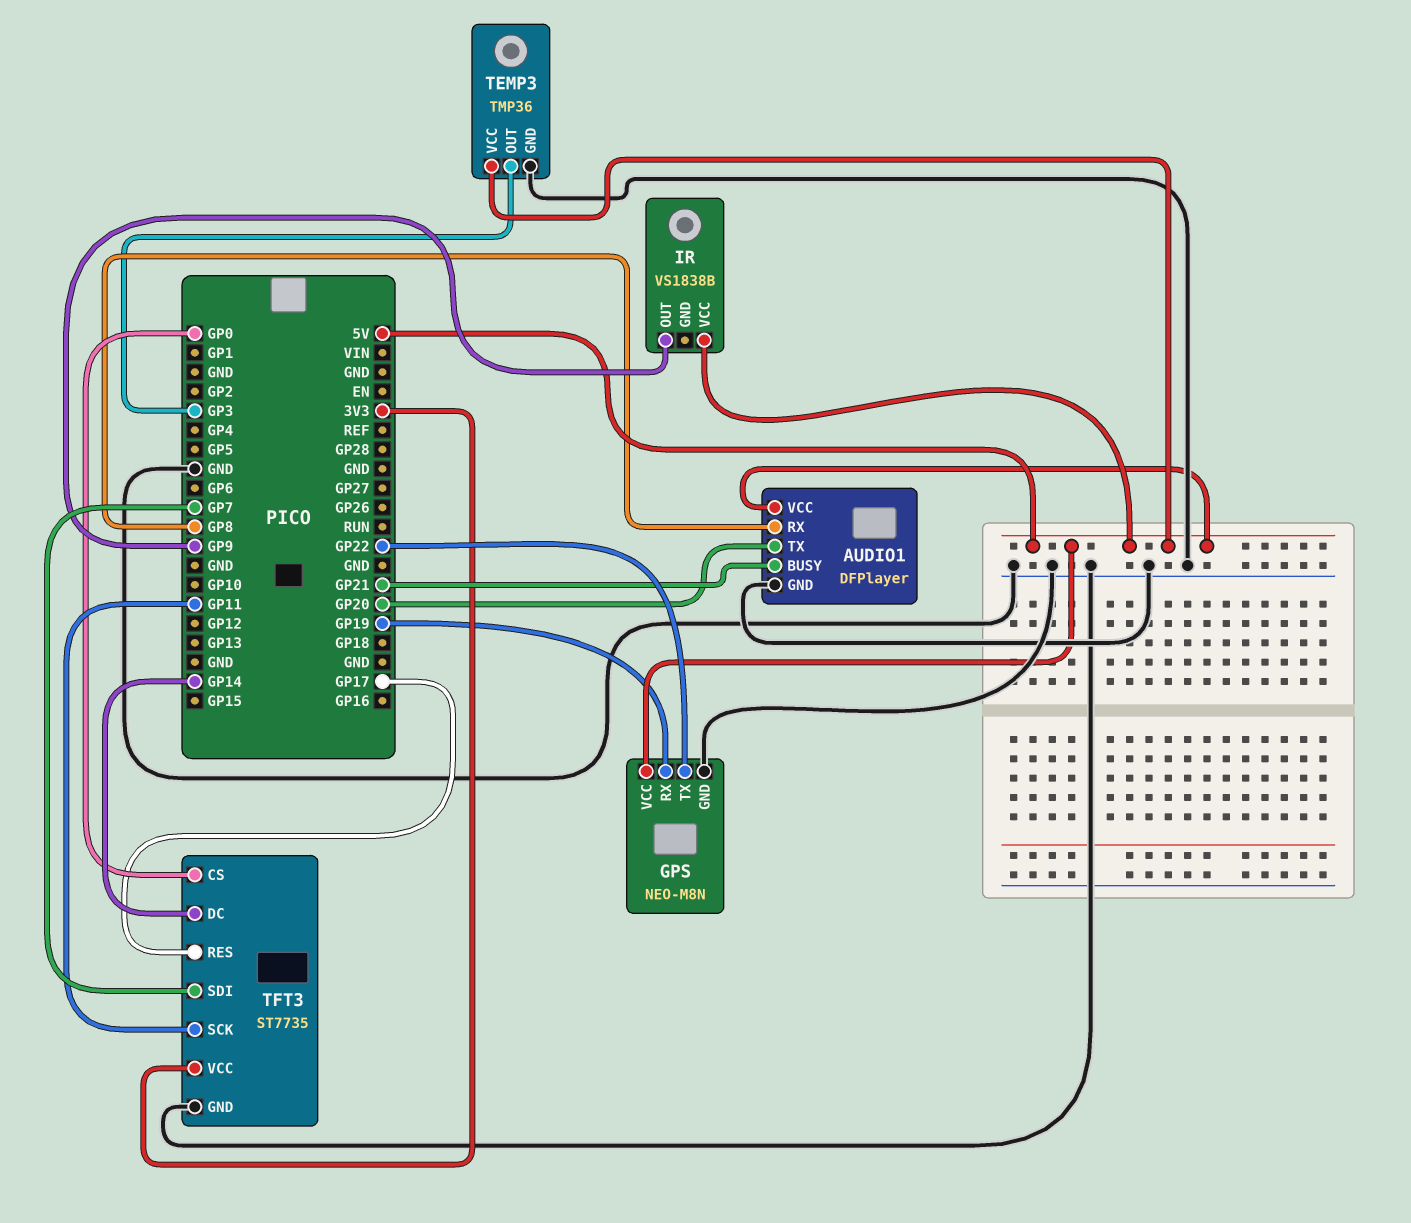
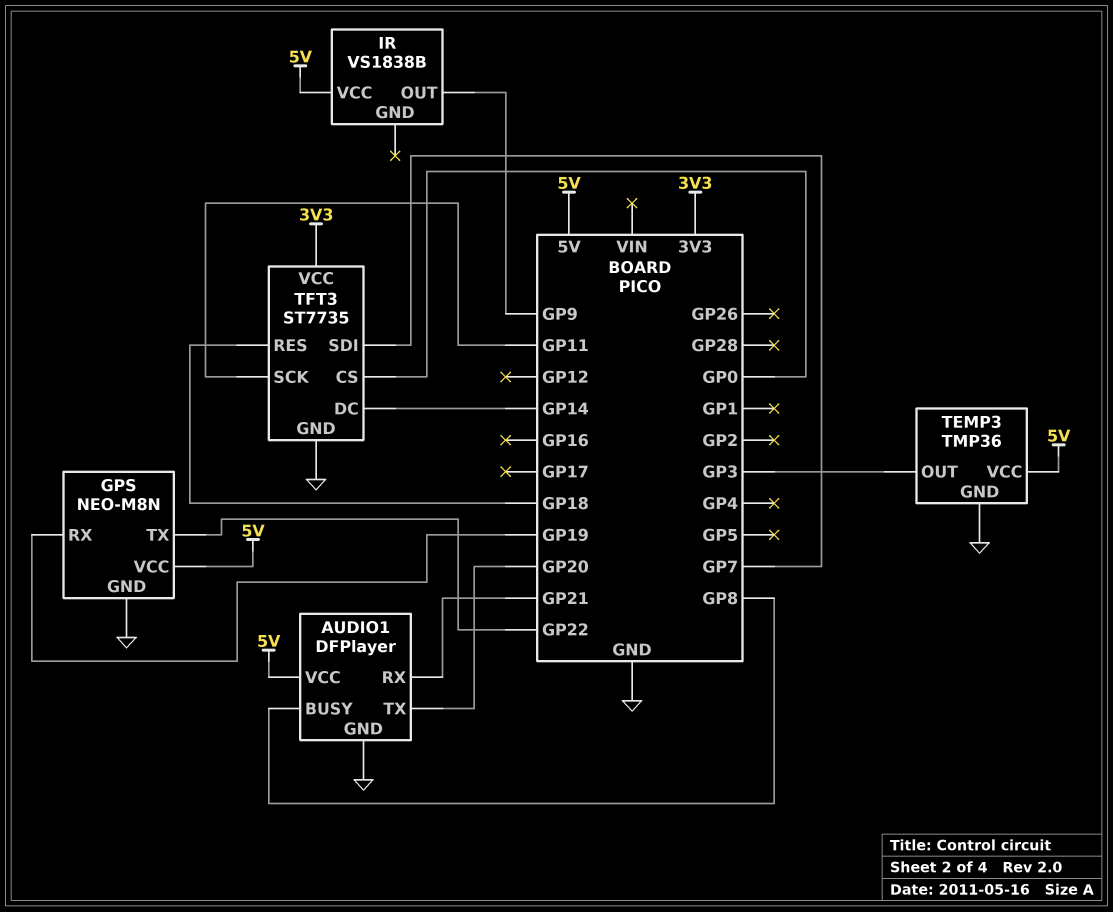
AUDIO1 pin BUSY: GP21 -> GP8
AUDIO1 pin RX: GP8 -> GP21
TFT3 pin RES: GP17 -> GP18

